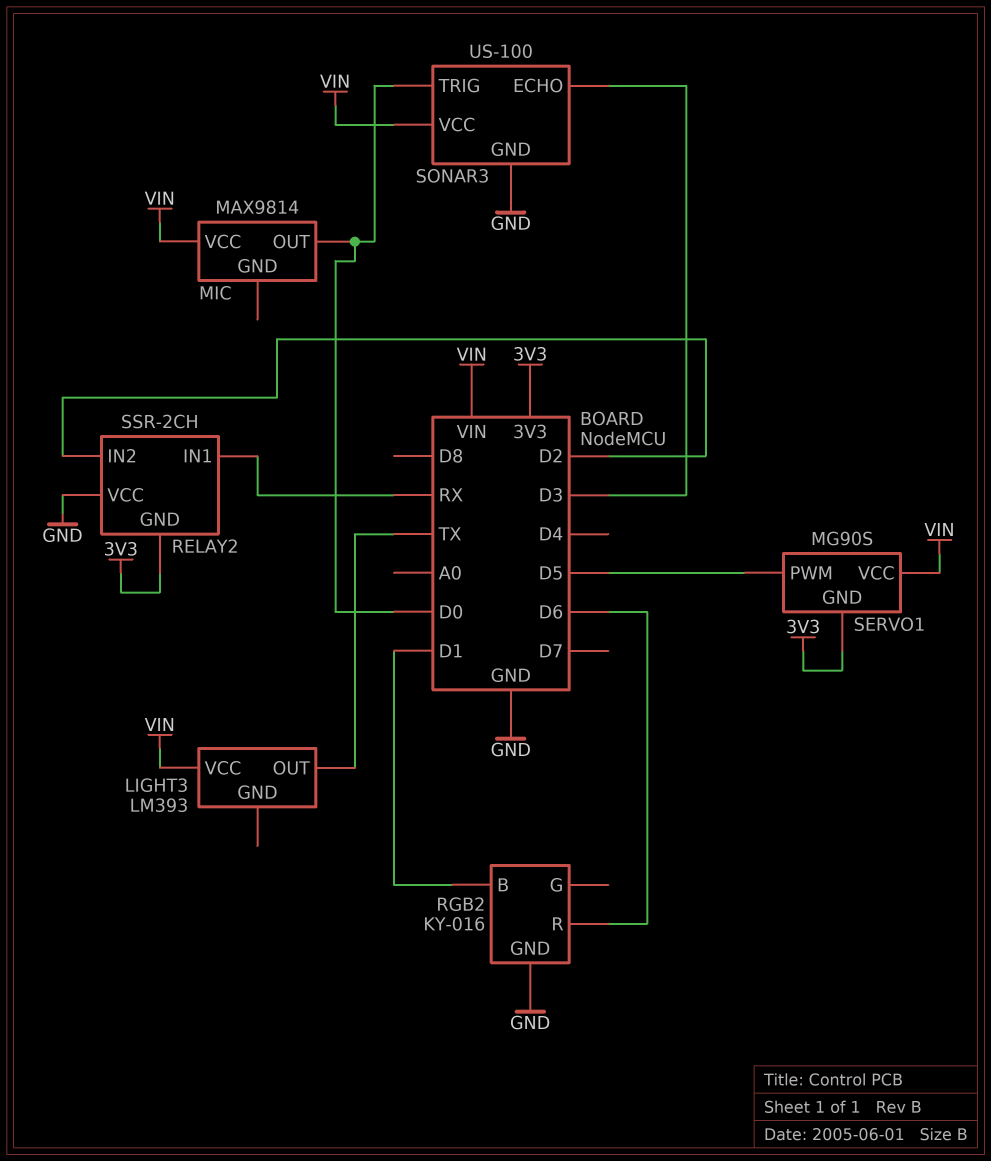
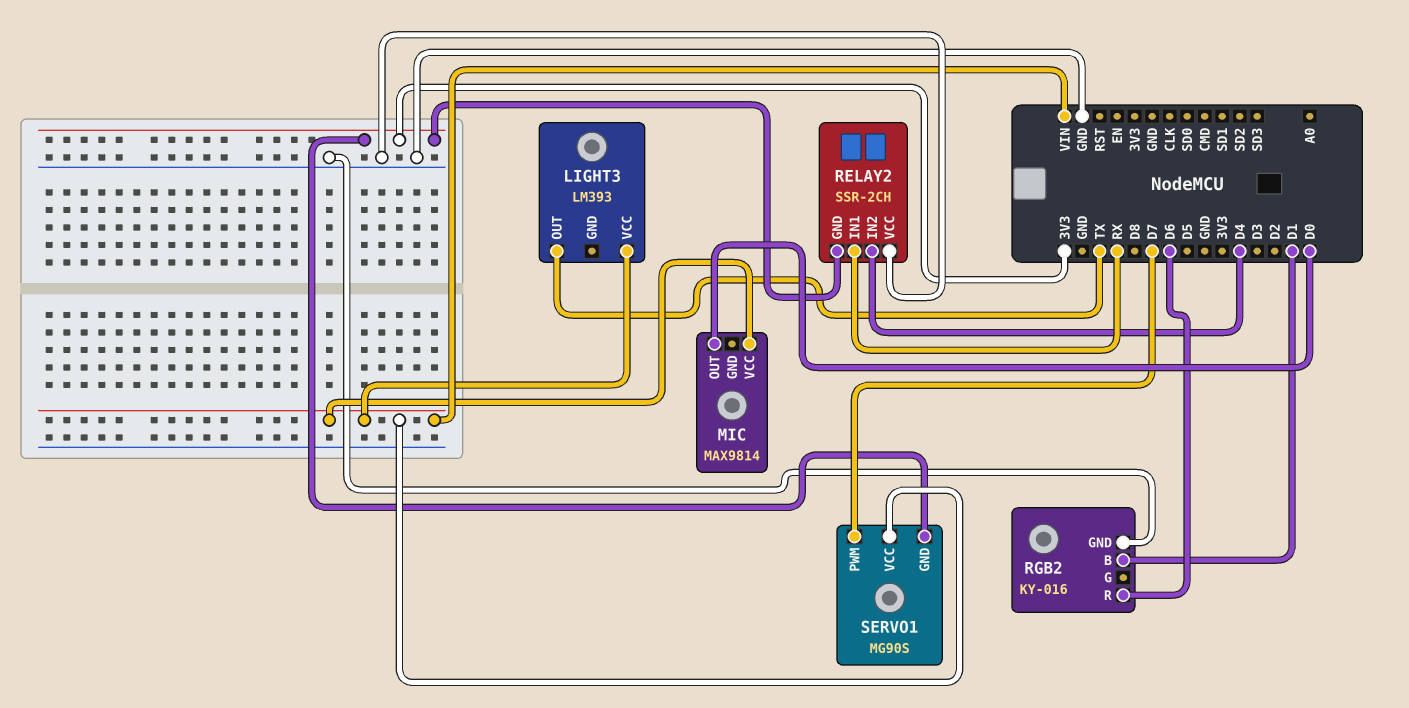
RELAY2 pin IN2: D2 -> D4
SERVO1 pin PWM: D5 -> D7
SONAR3: US-100 -> none
SONAR3 pin ECHO: D3 -> none
SONAR3 pin GND: GND -> none
SONAR3 pin TRIG: D0 -> none
SONAR3 pin VCC: VIN -> none

